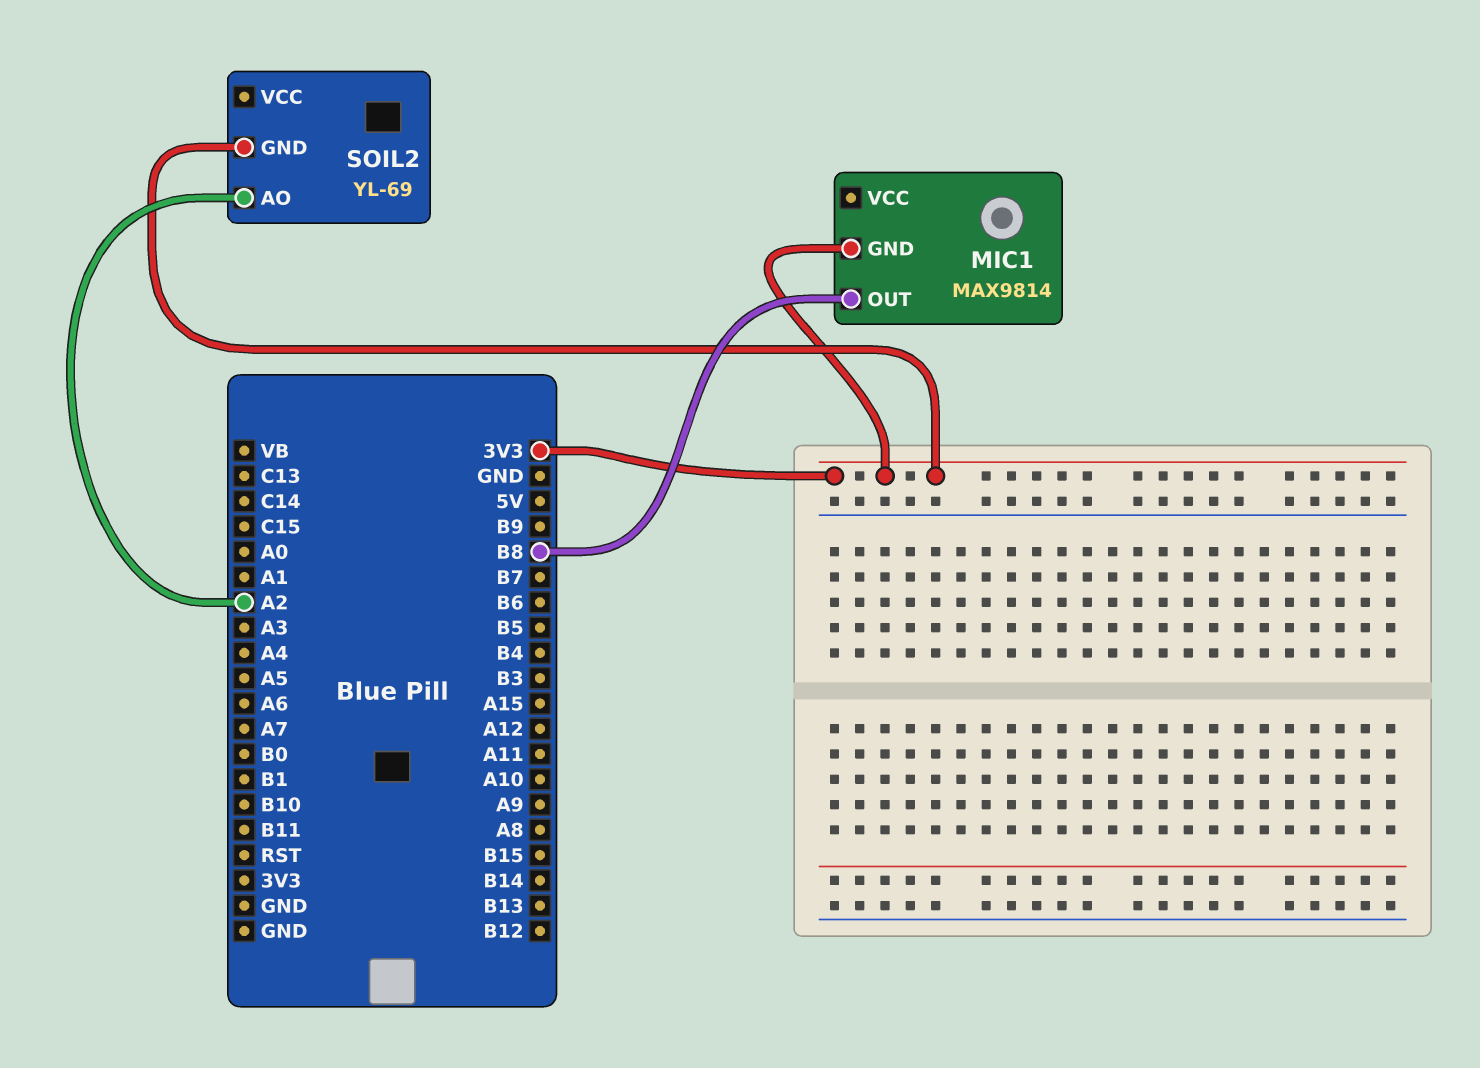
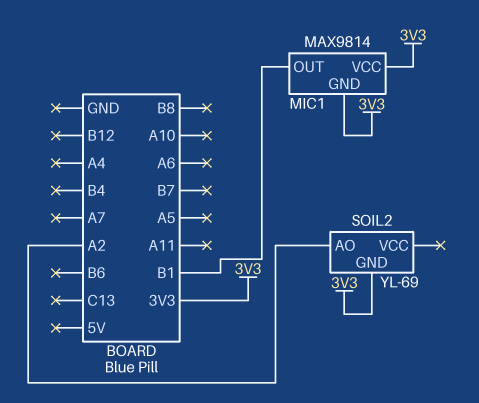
MIC1 pin OUT: B8 -> B1
MIC1 pin VCC: none -> 3V3

